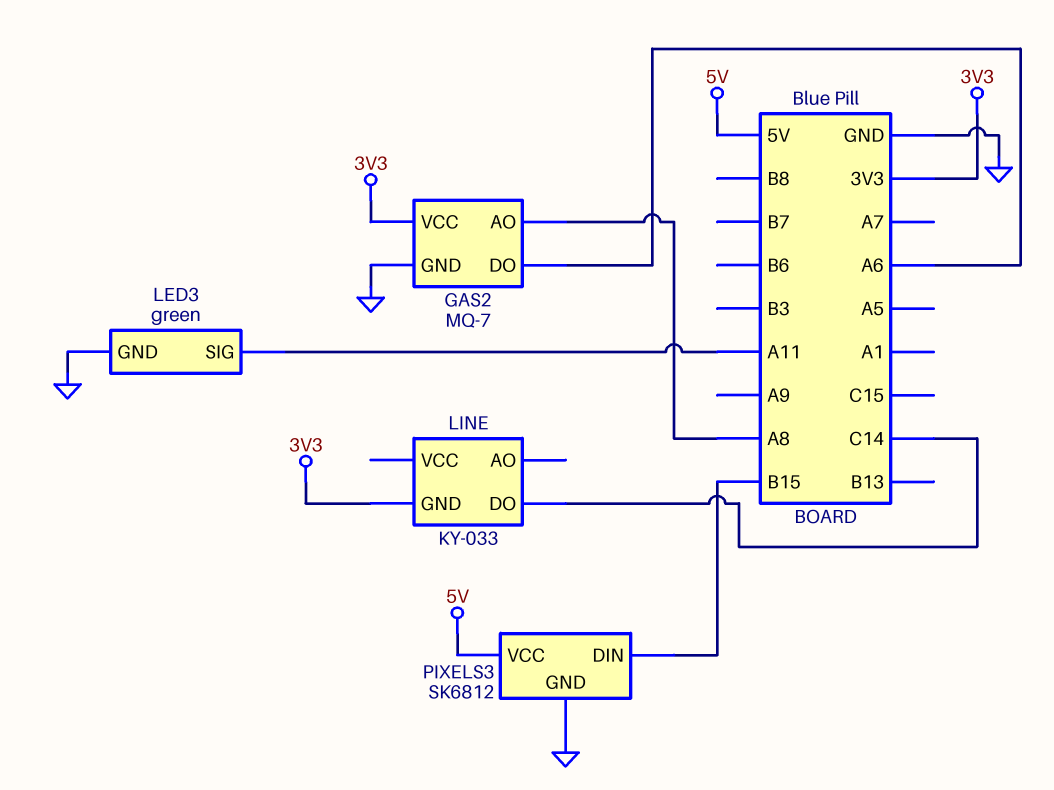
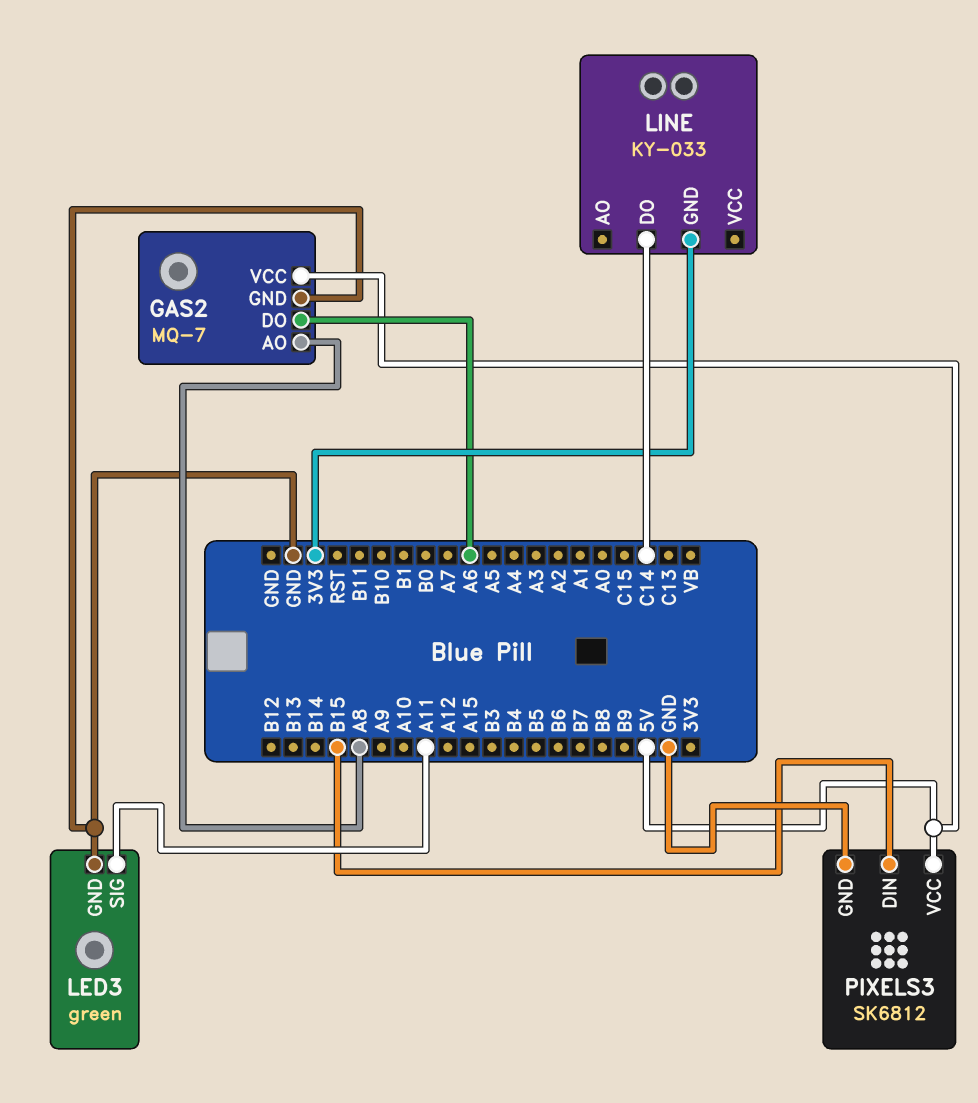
GAS2 pin VCC: 3V3 -> 5V

